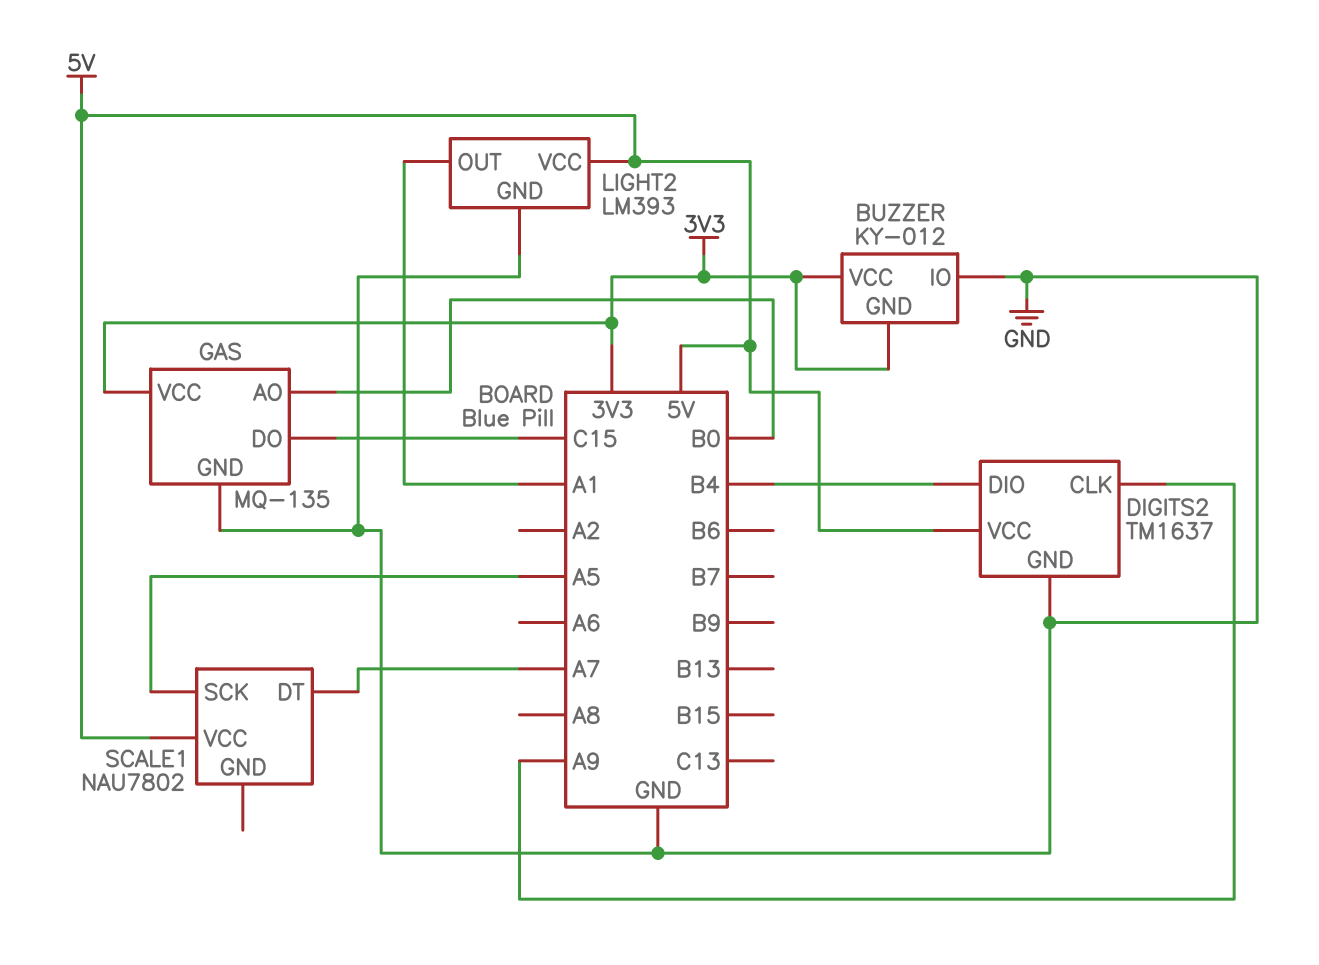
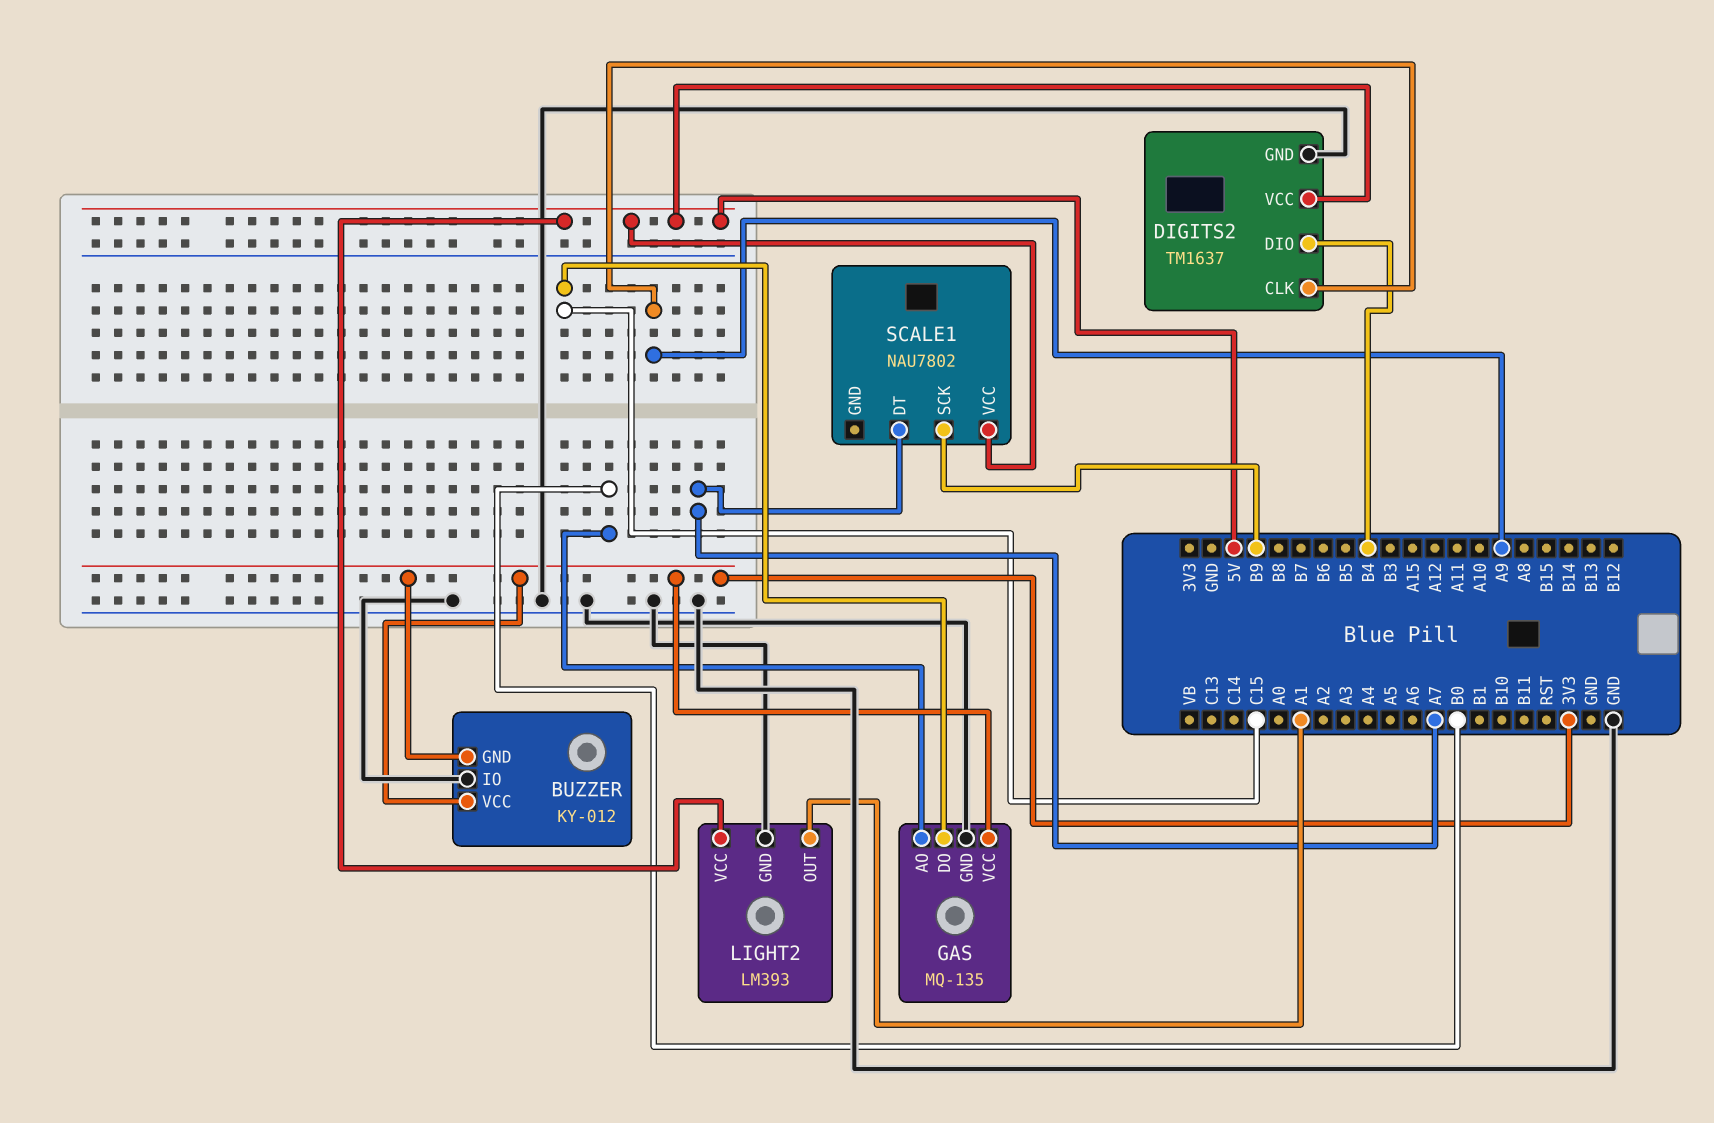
SCALE1 pin SCK: A5 -> B9

